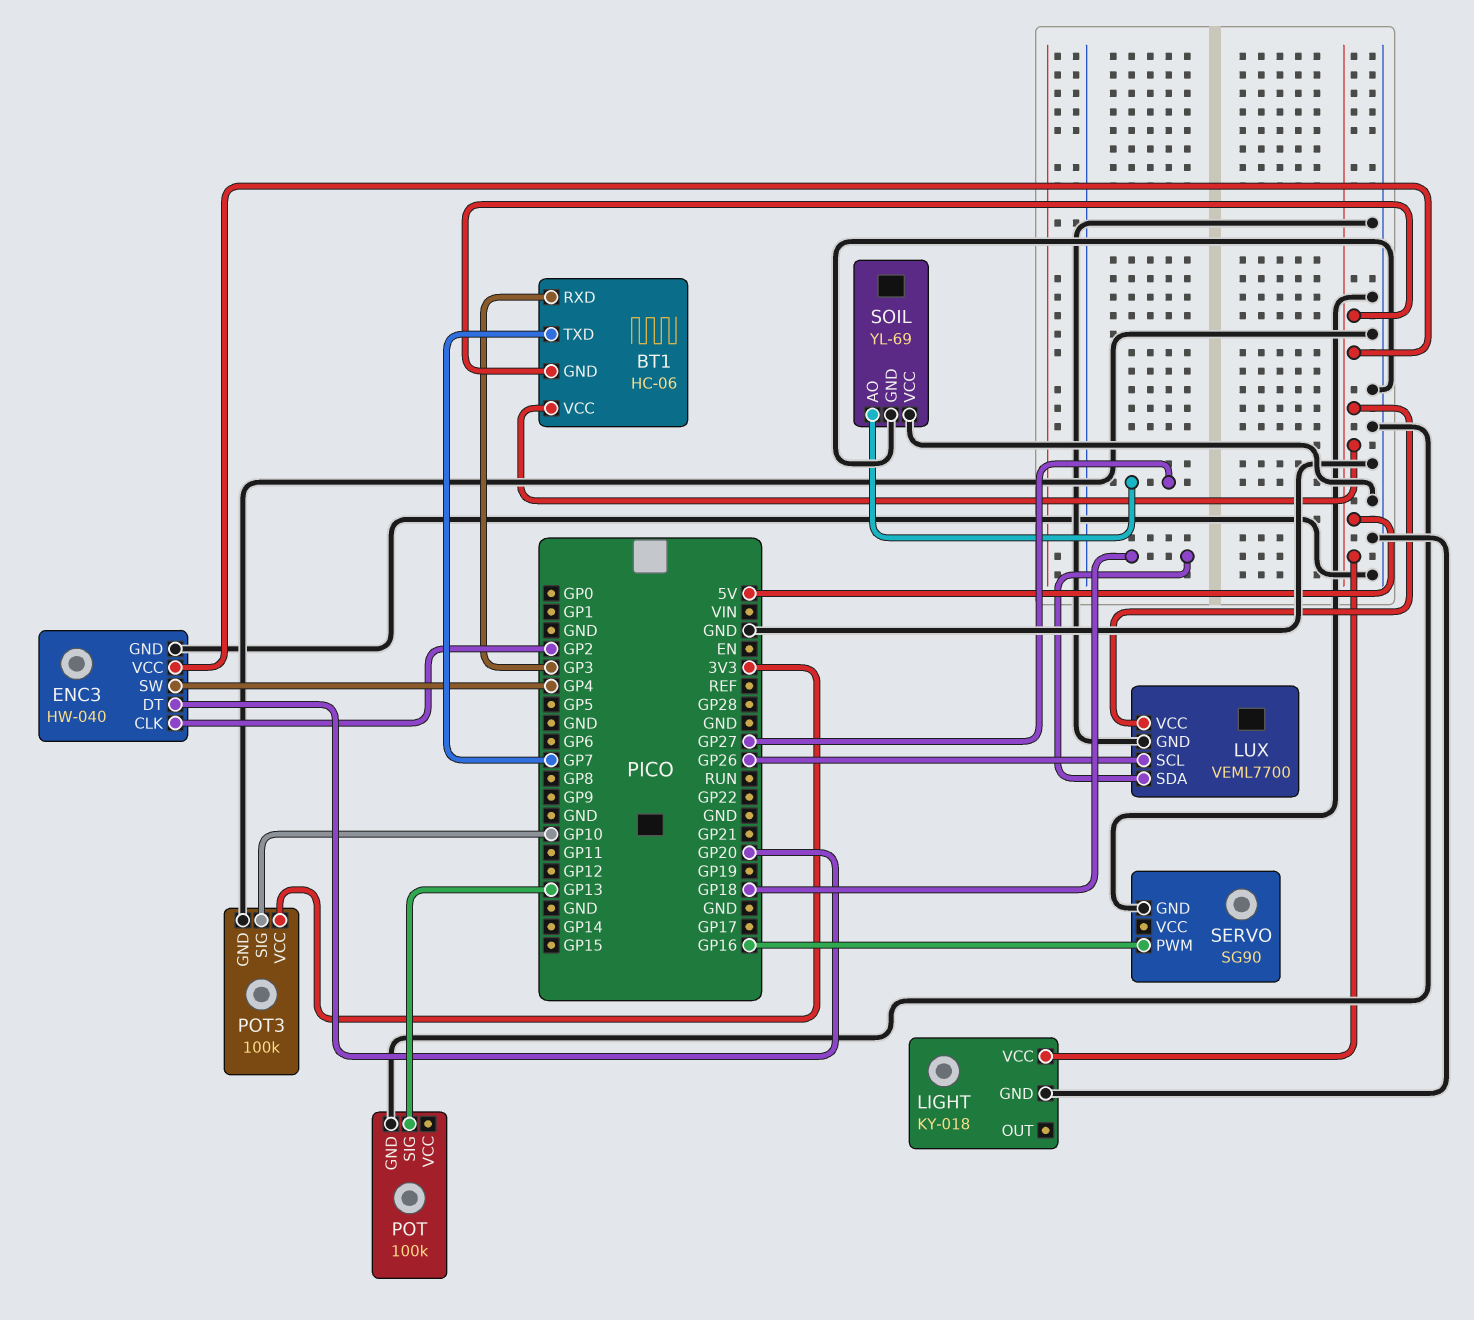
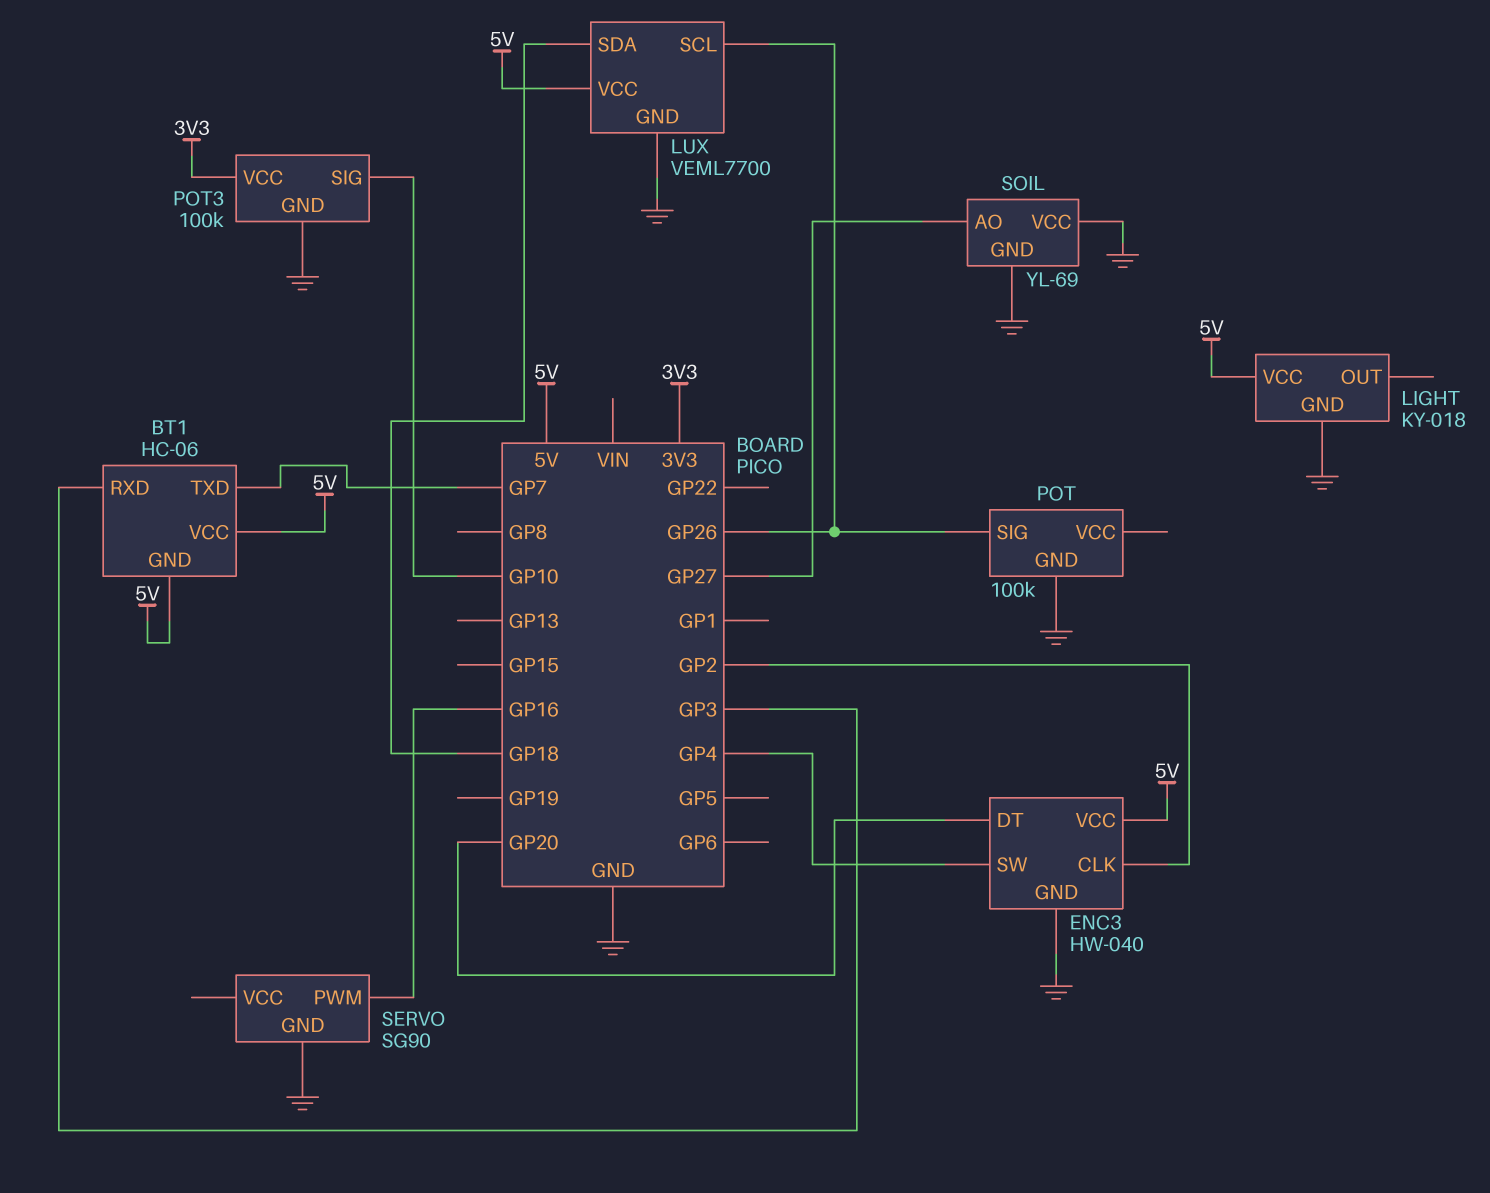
POT pin SIG: GP13 -> GP26

